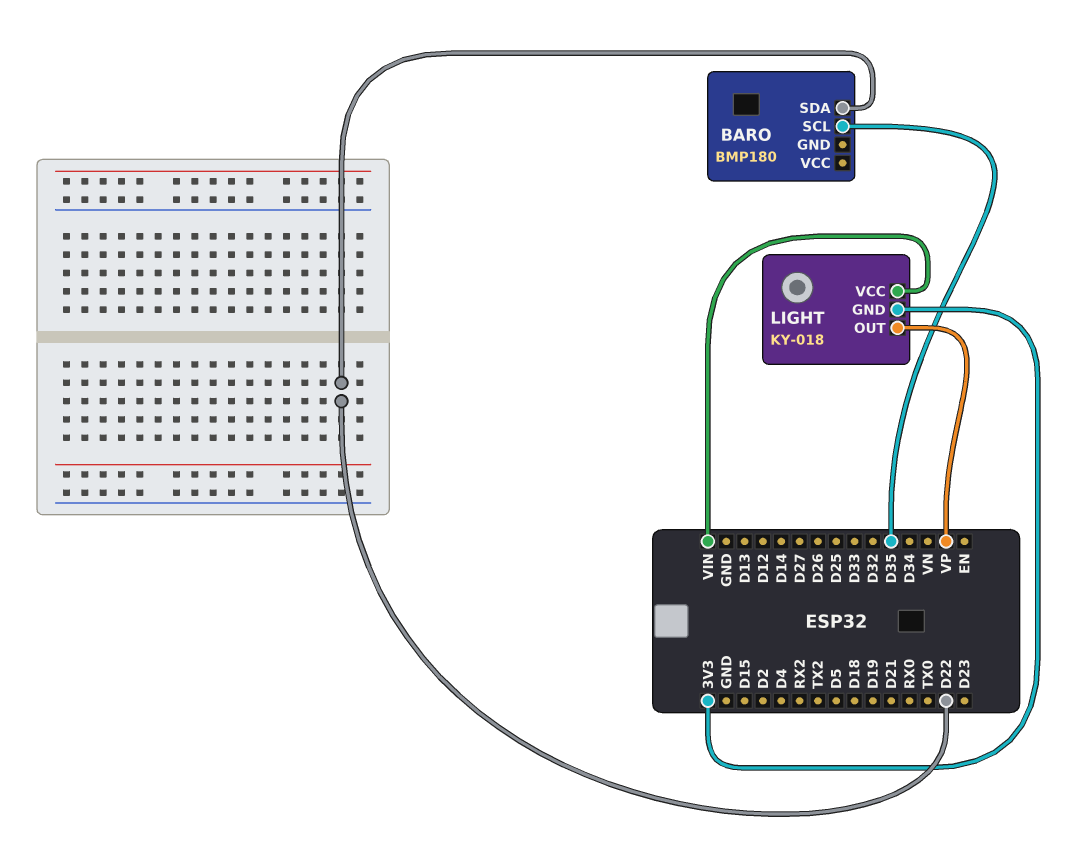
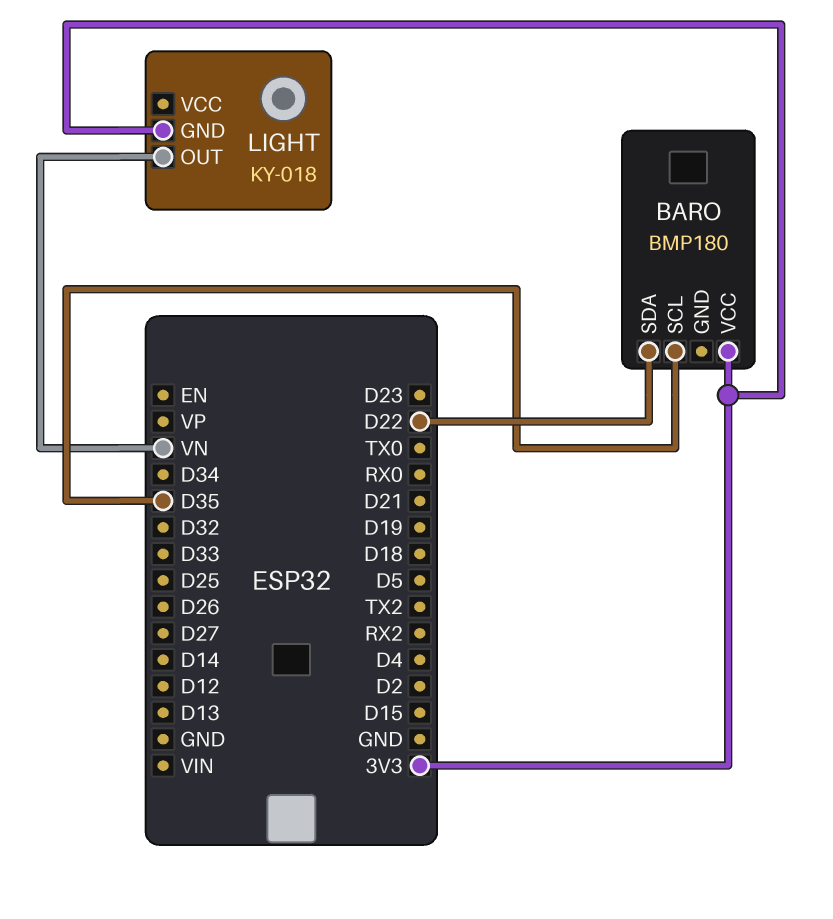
BARO pin VCC: none -> 3V3
LIGHT pin OUT: VP -> VN
LIGHT pin VCC: VIN -> none

